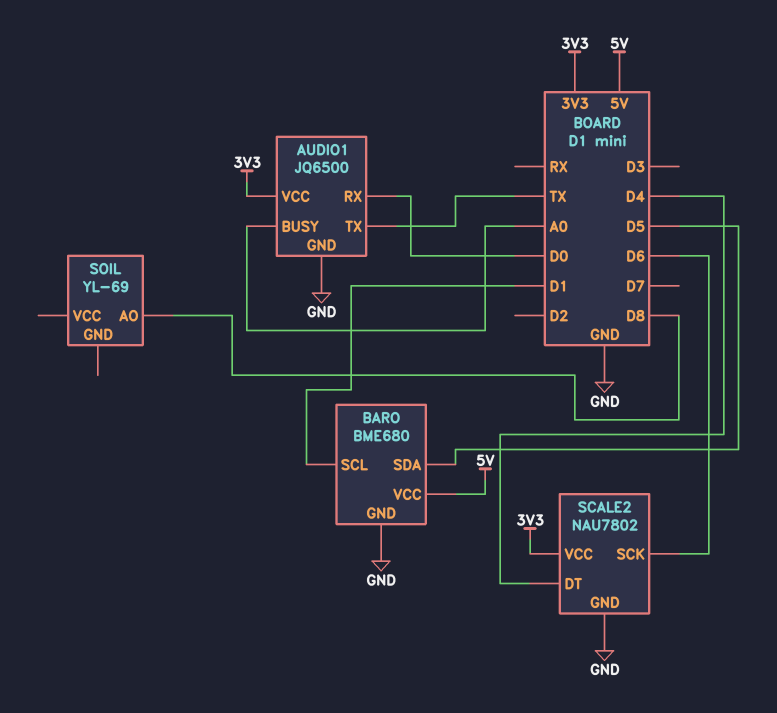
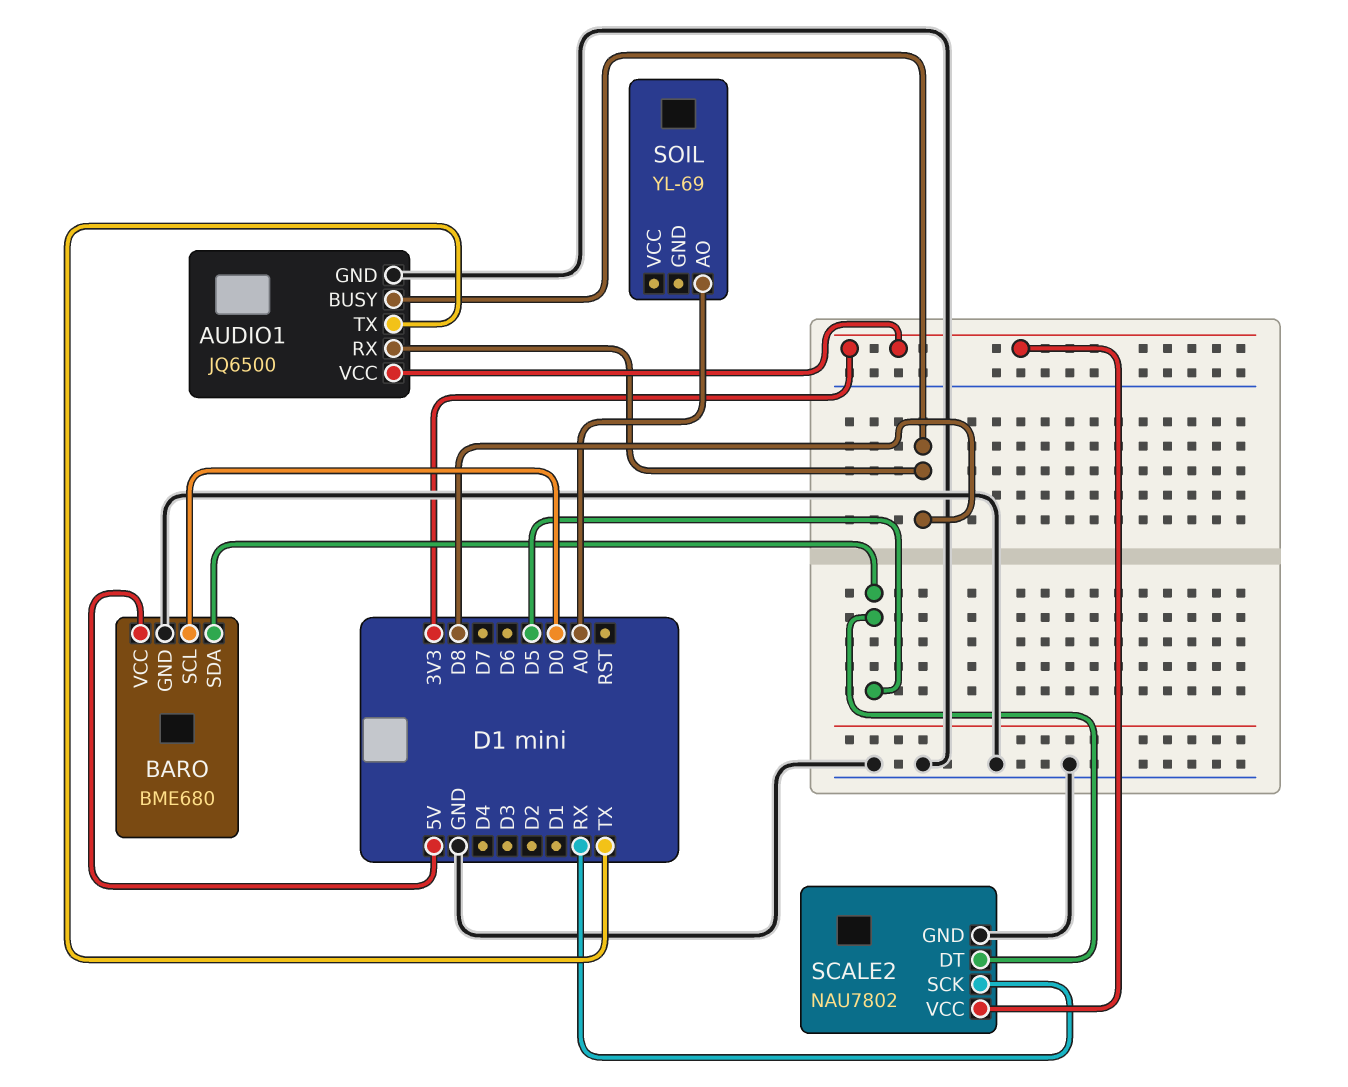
AUDIO1 pin BUSY: A0 -> D8
AUDIO1 pin RX: D0 -> D8
BARO pin SCL: D1 -> D0
SCALE2 pin DT: D4 -> D5
SCALE2 pin SCK: D6 -> RX
SOIL pin AO: D8 -> A0

